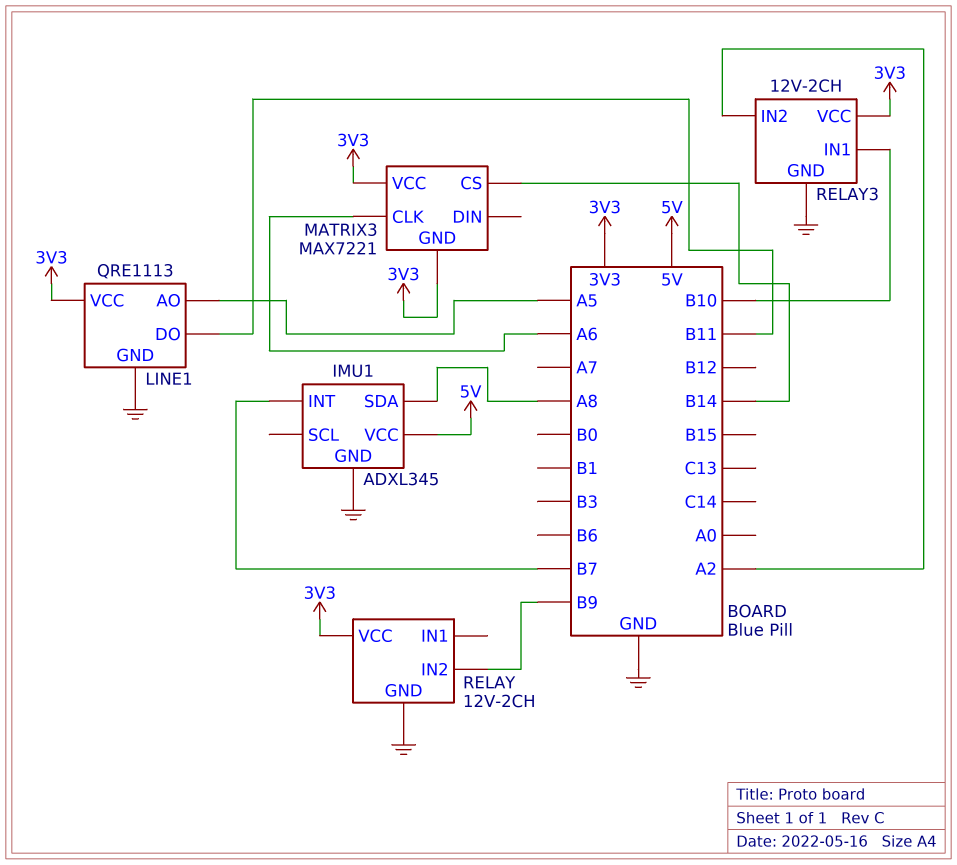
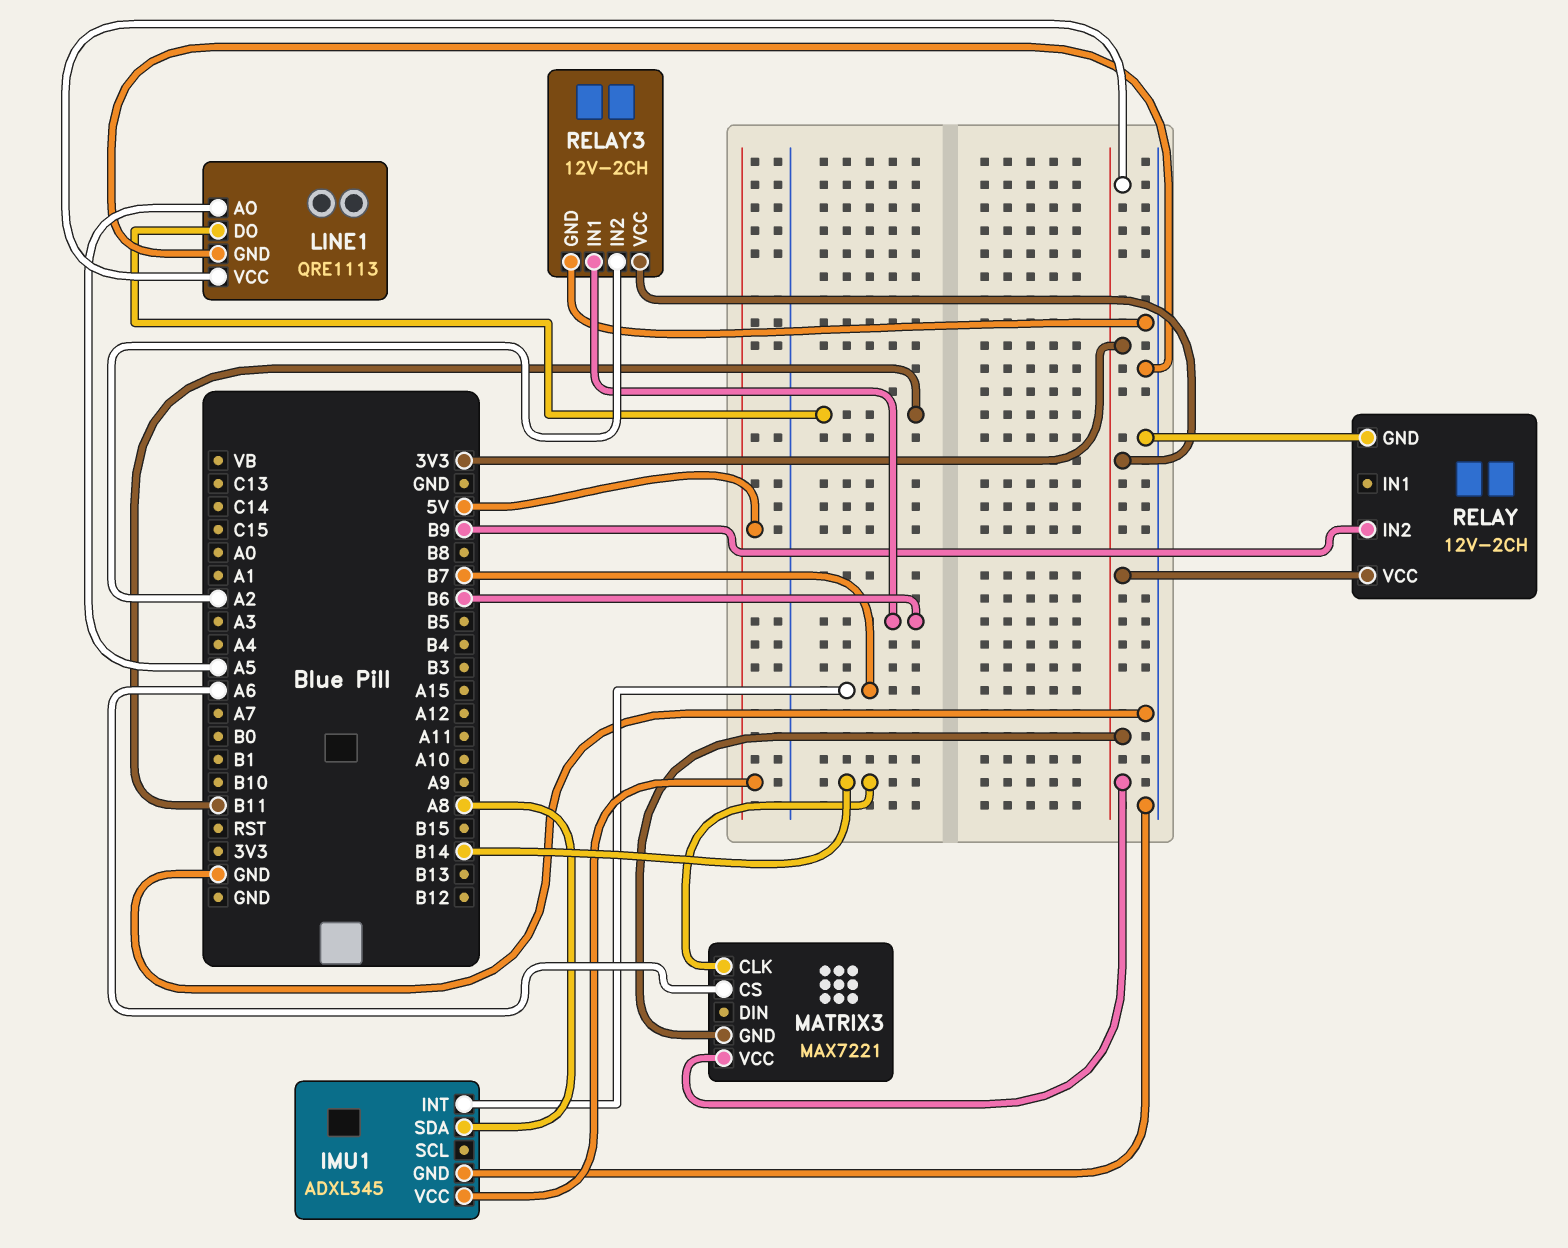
MATRIX3 pin CLK: A6 -> B14
MATRIX3 pin CS: B14 -> A6
RELAY3 pin IN1: B10 -> B6

